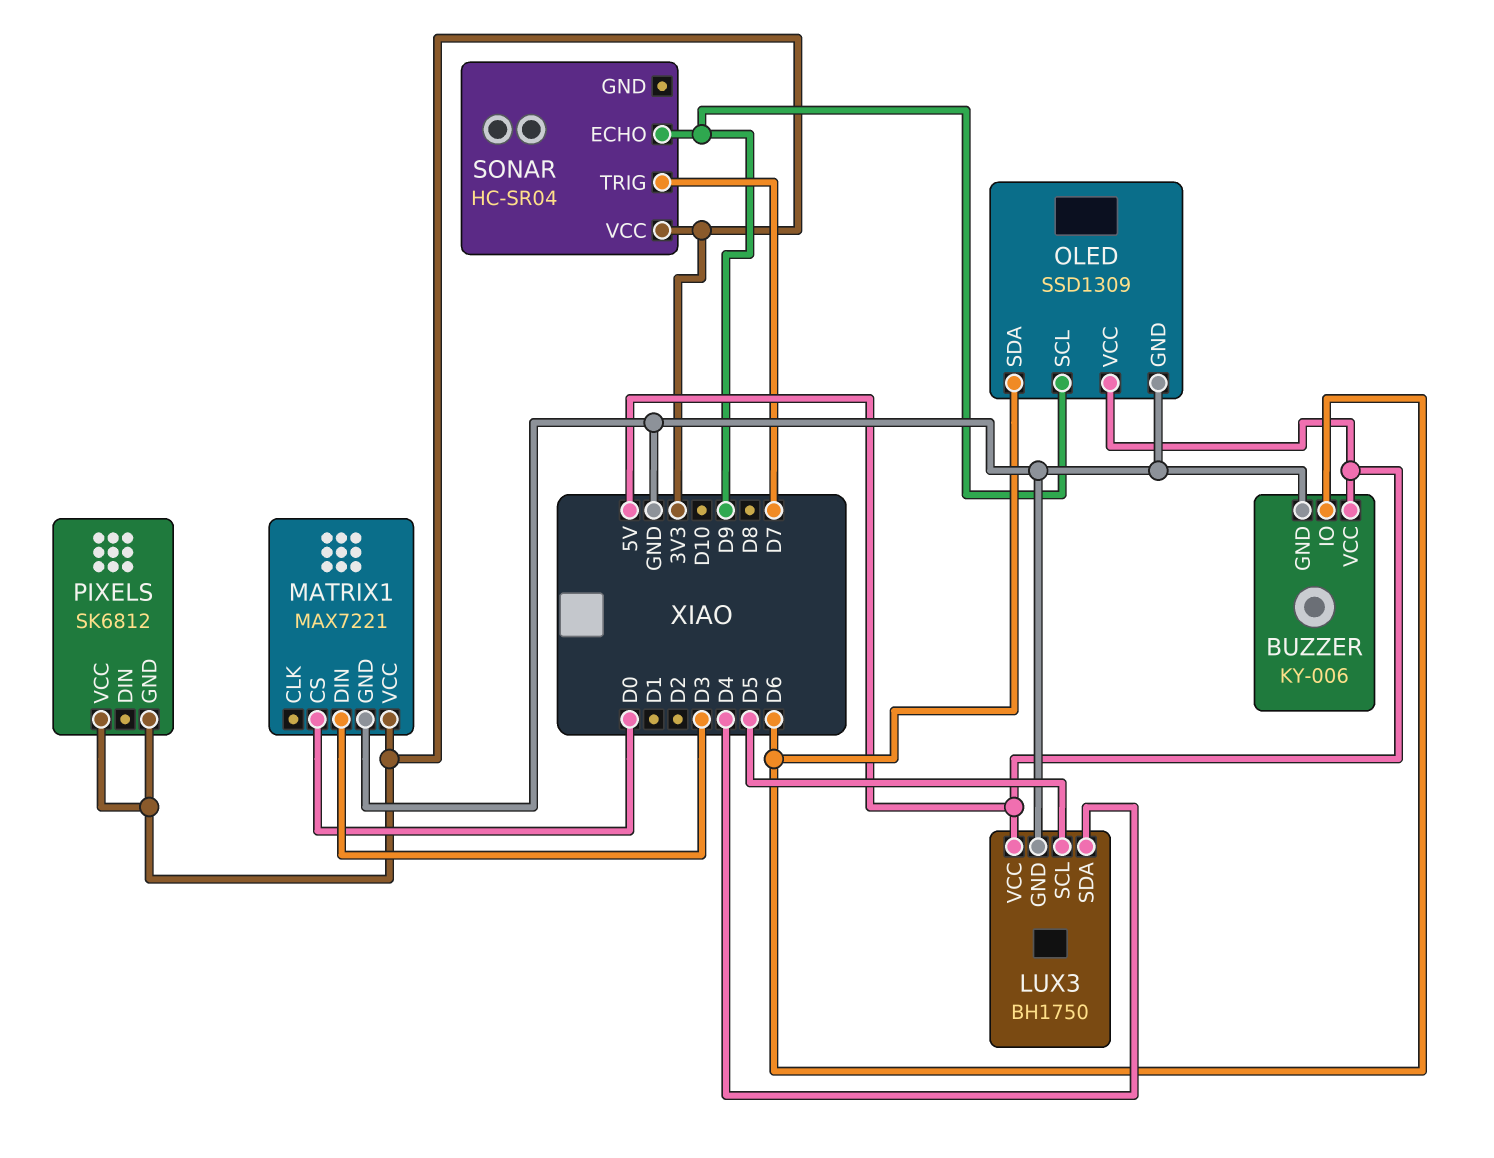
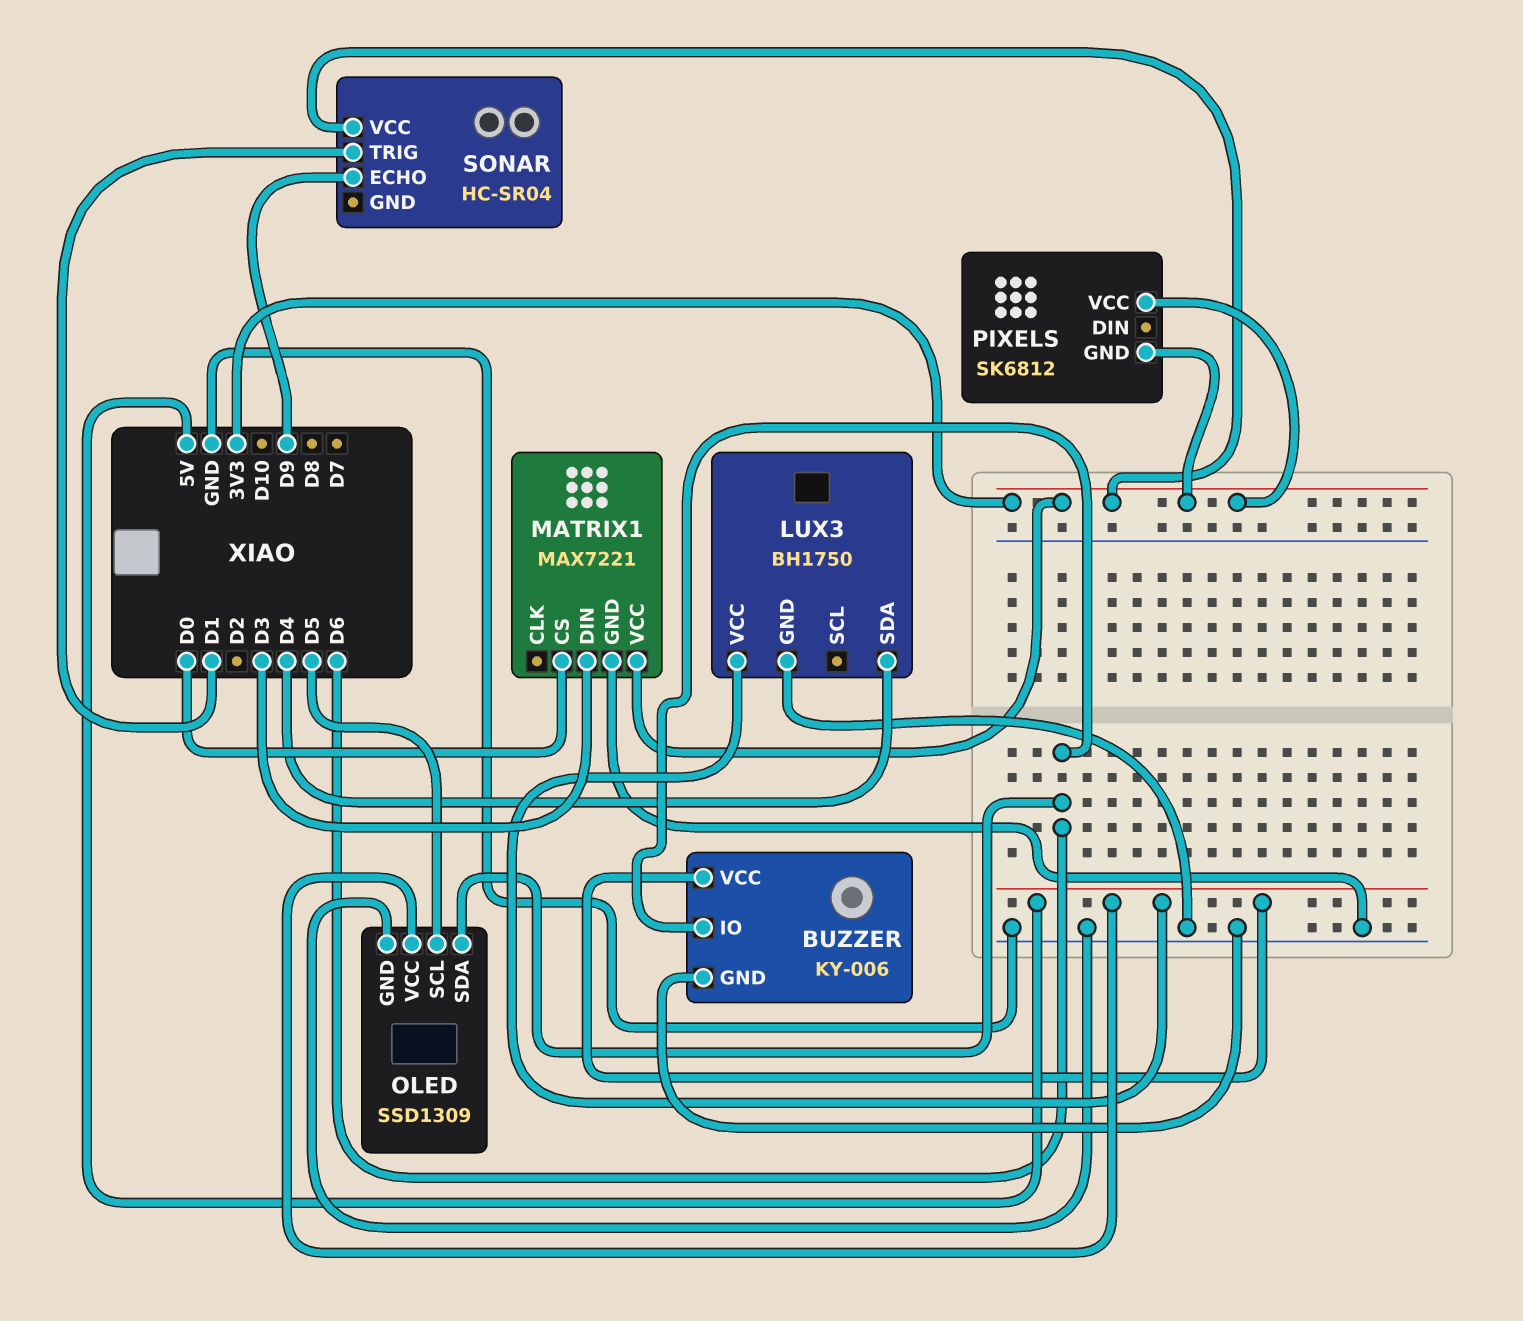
LUX3 pin SCL: D5 -> none
OLED pin SCL: D9 -> D5
SONAR pin TRIG: D7 -> D1

